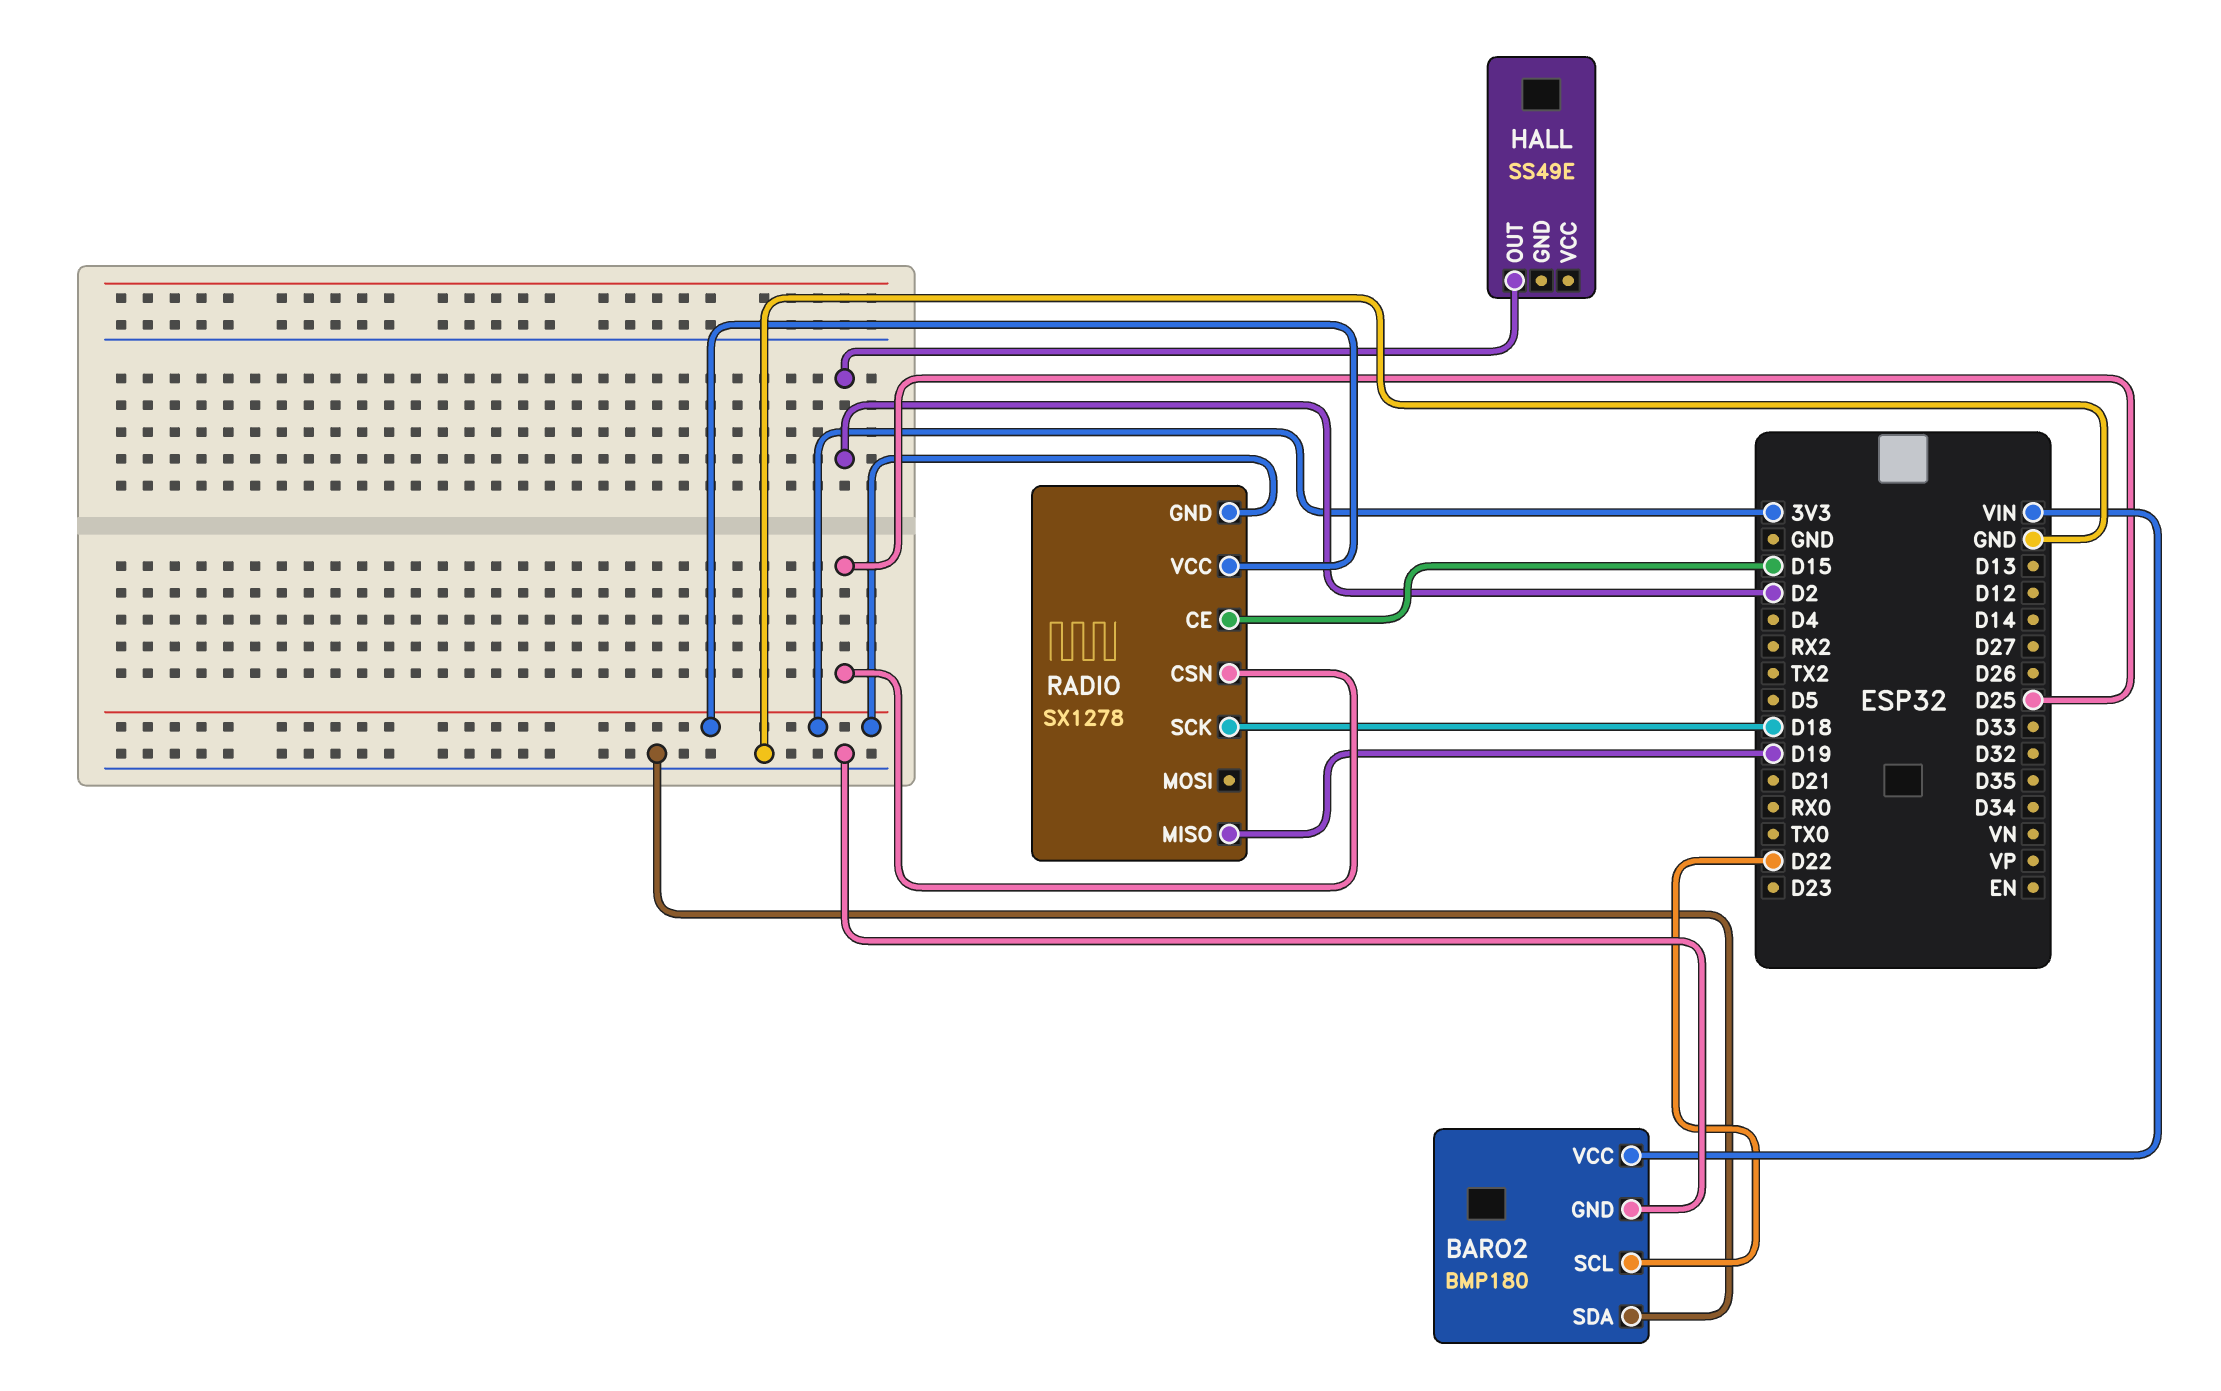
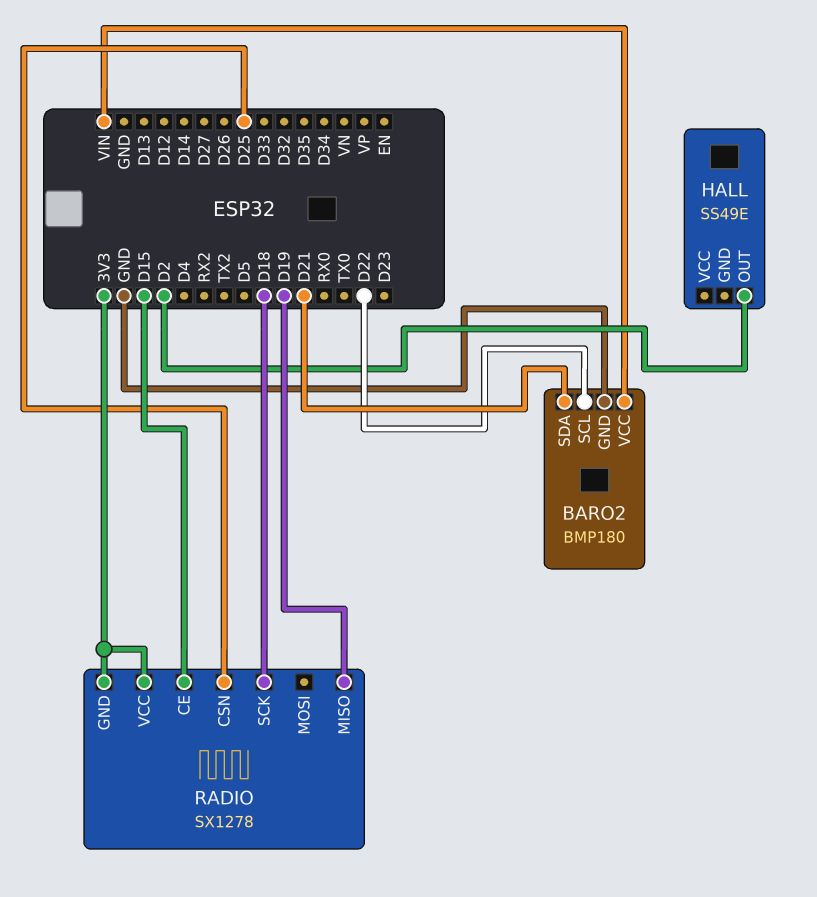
BARO2 pin SDA: GND -> D21

